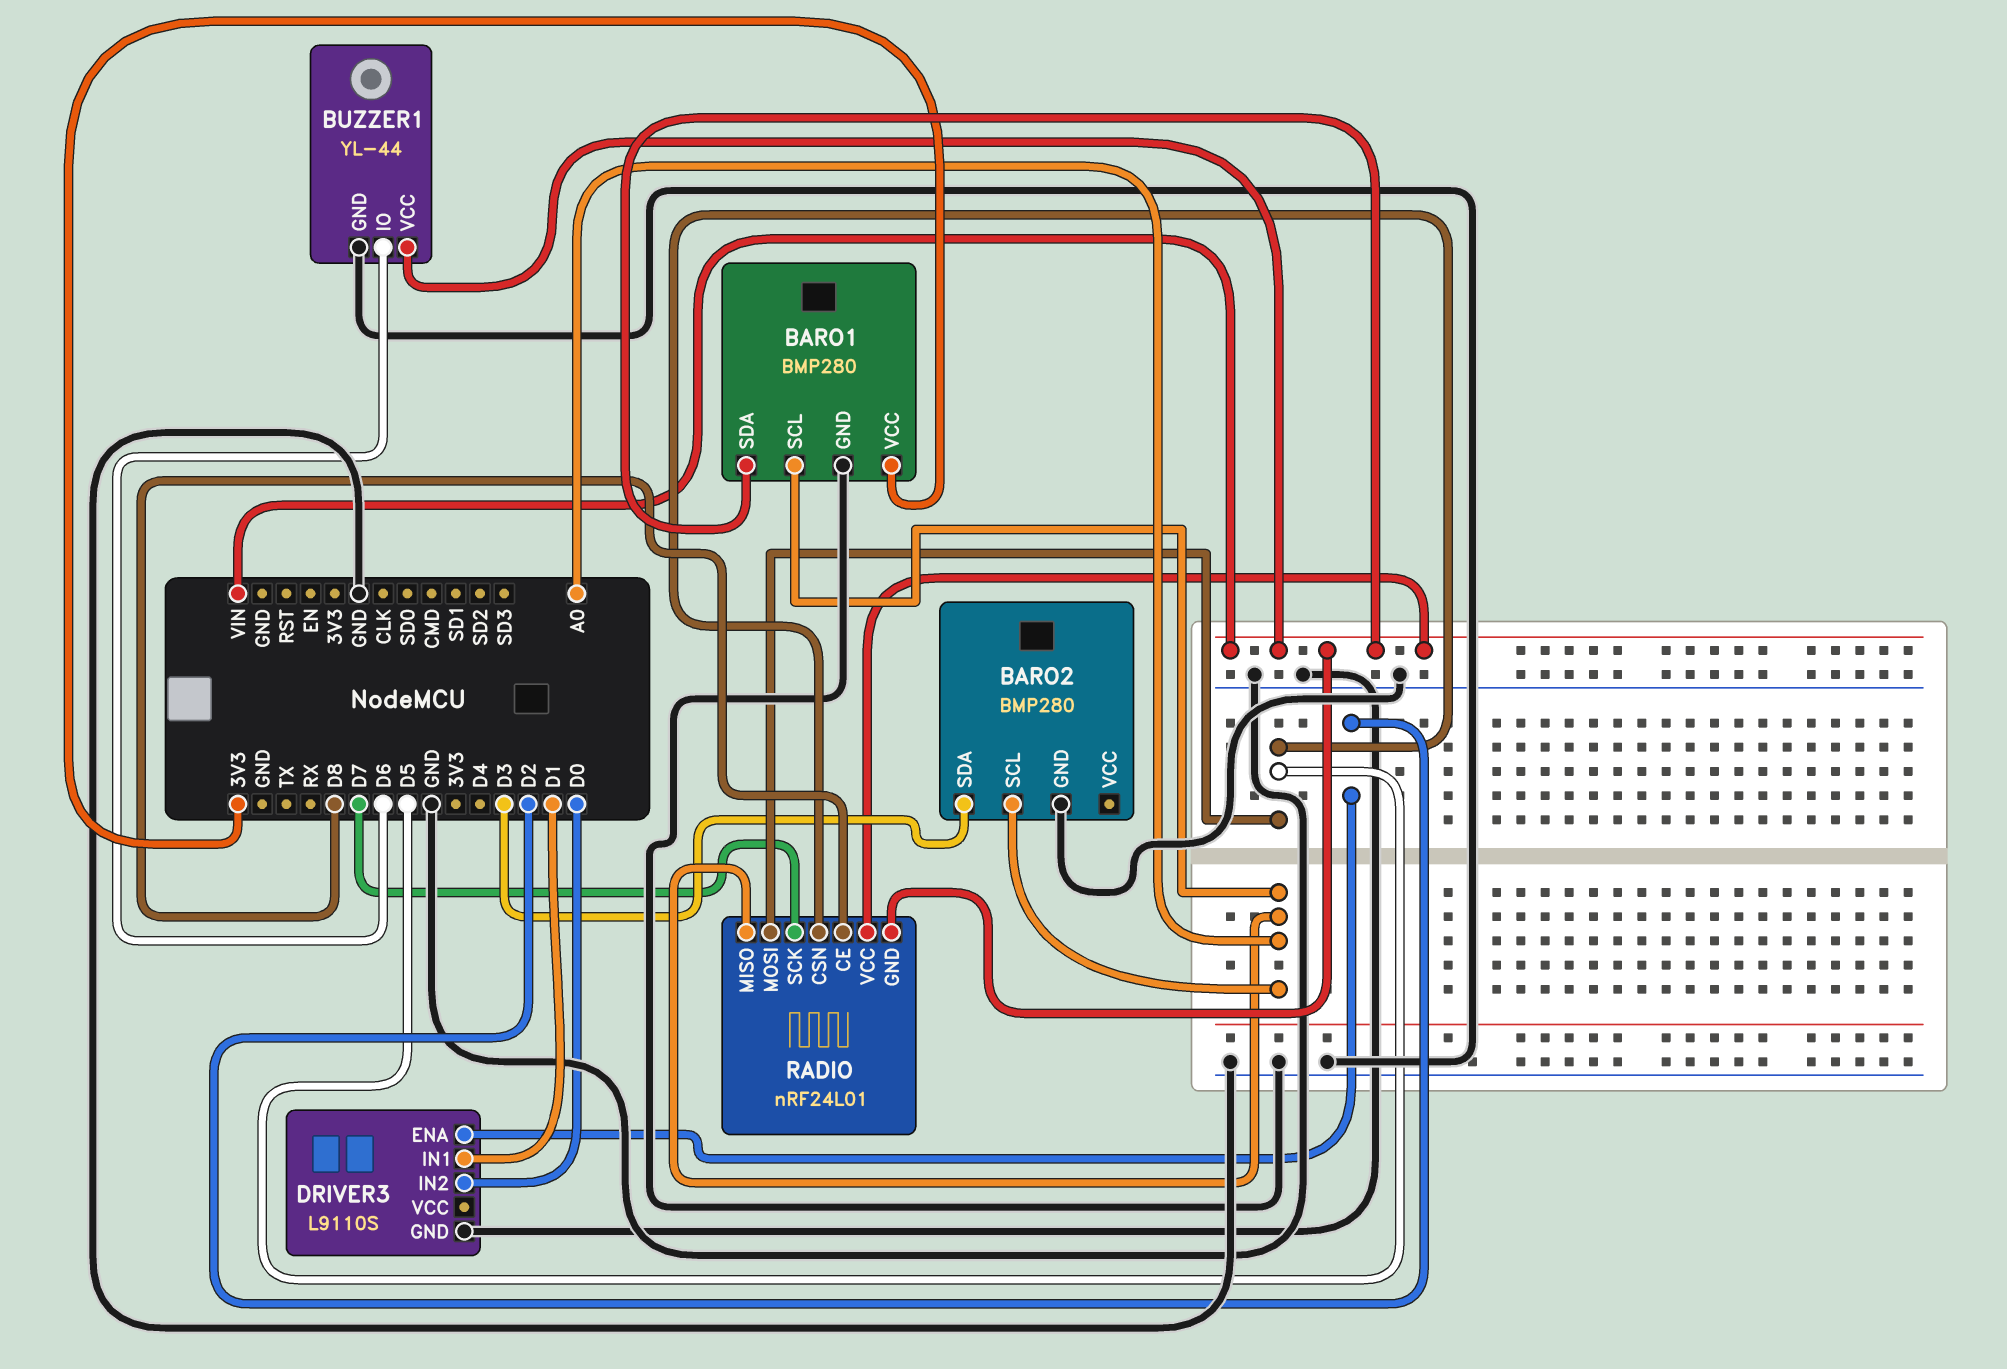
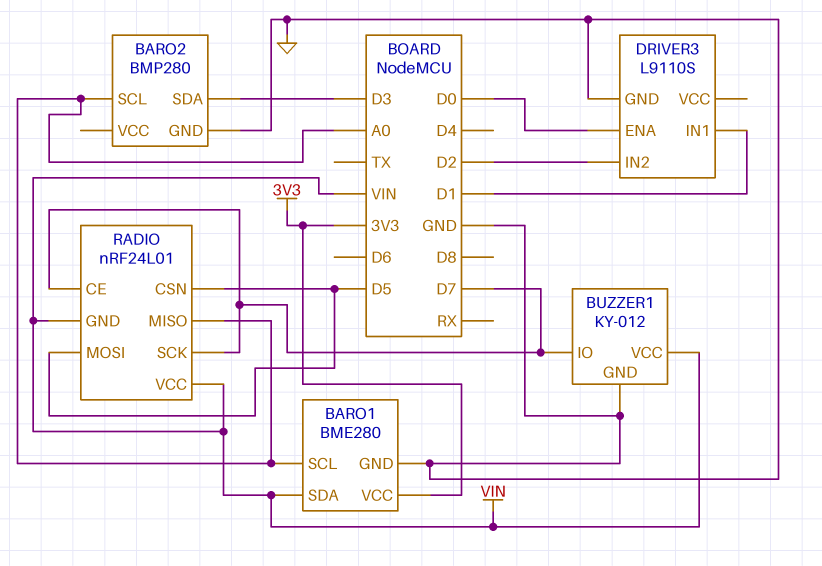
BARO1: BMP280 -> BME280
BUZZER1: YL-44 -> KY-012
BUZZER1 pin IO: D6 -> D7
DRIVER3 pin ENA: D2 -> D0
DRIVER3 pin IN2: D0 -> D2
RADIO pin CE: D8 -> D7

